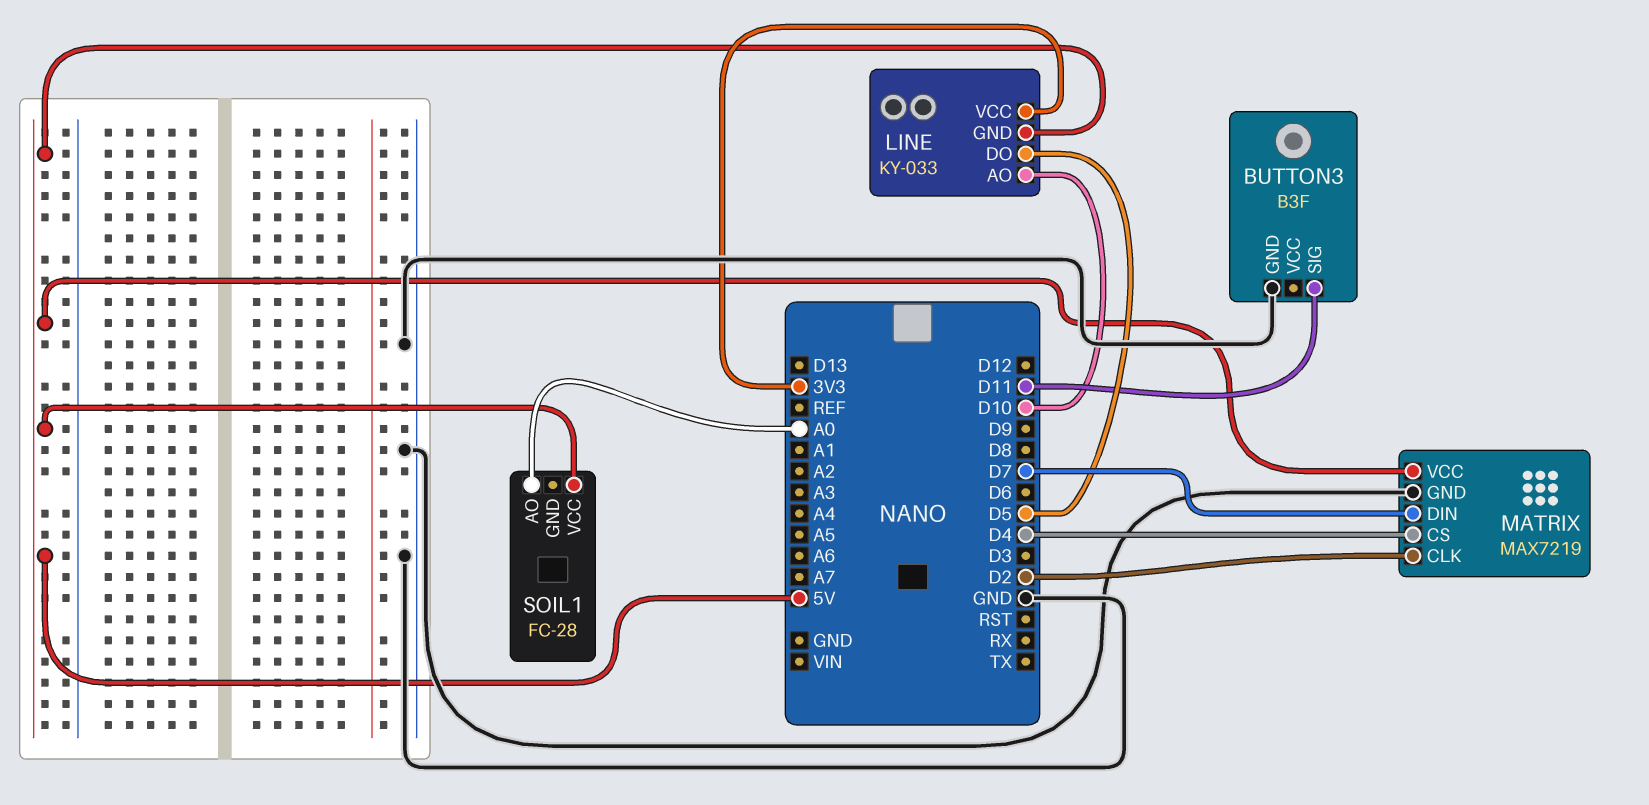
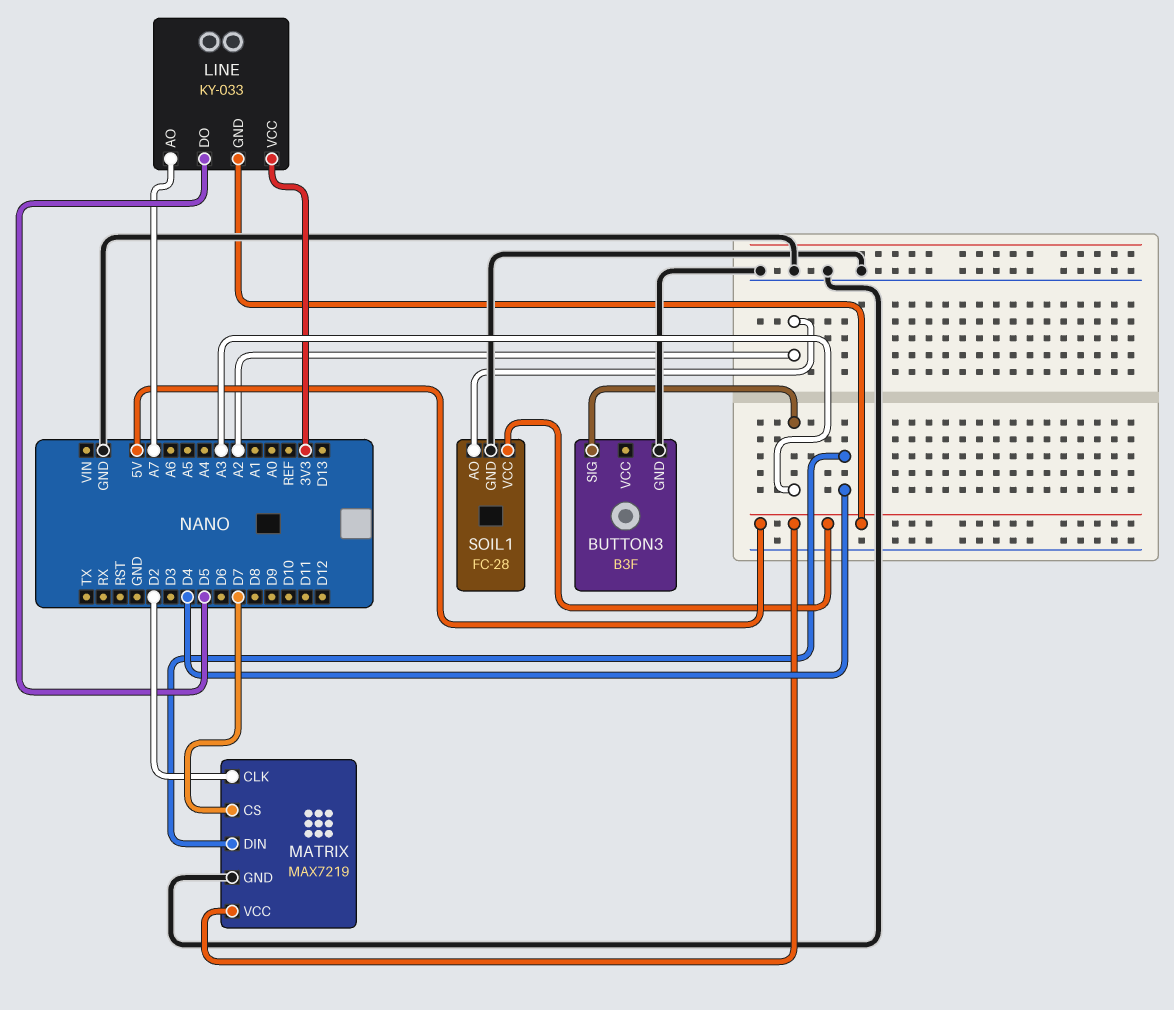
BUTTON3 pin SIG: D11 -> A3
LINE pin AO: D10 -> A7
MATRIX pin CS: D4 -> D7
MATRIX pin DIN: D7 -> D4
SOIL1 pin AO: A0 -> A2
SOIL1 pin GND: none -> GND

